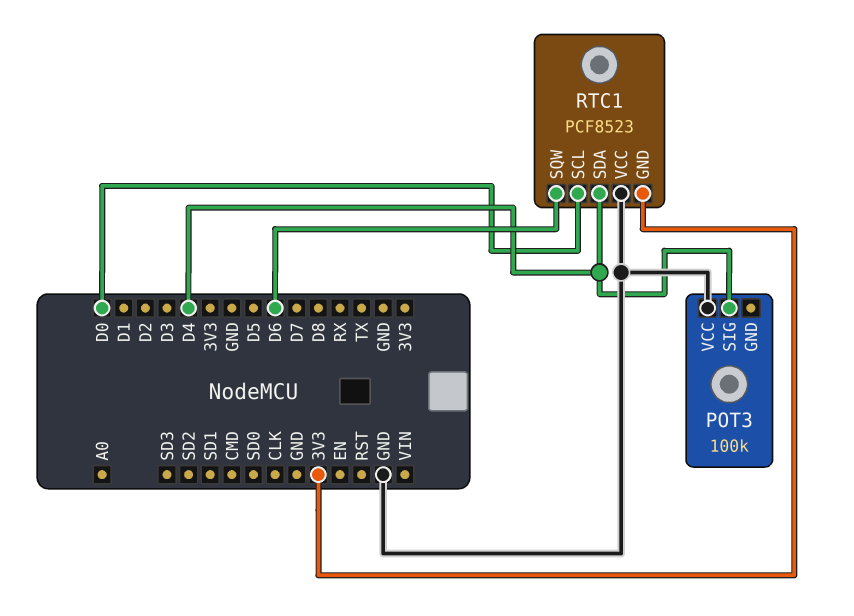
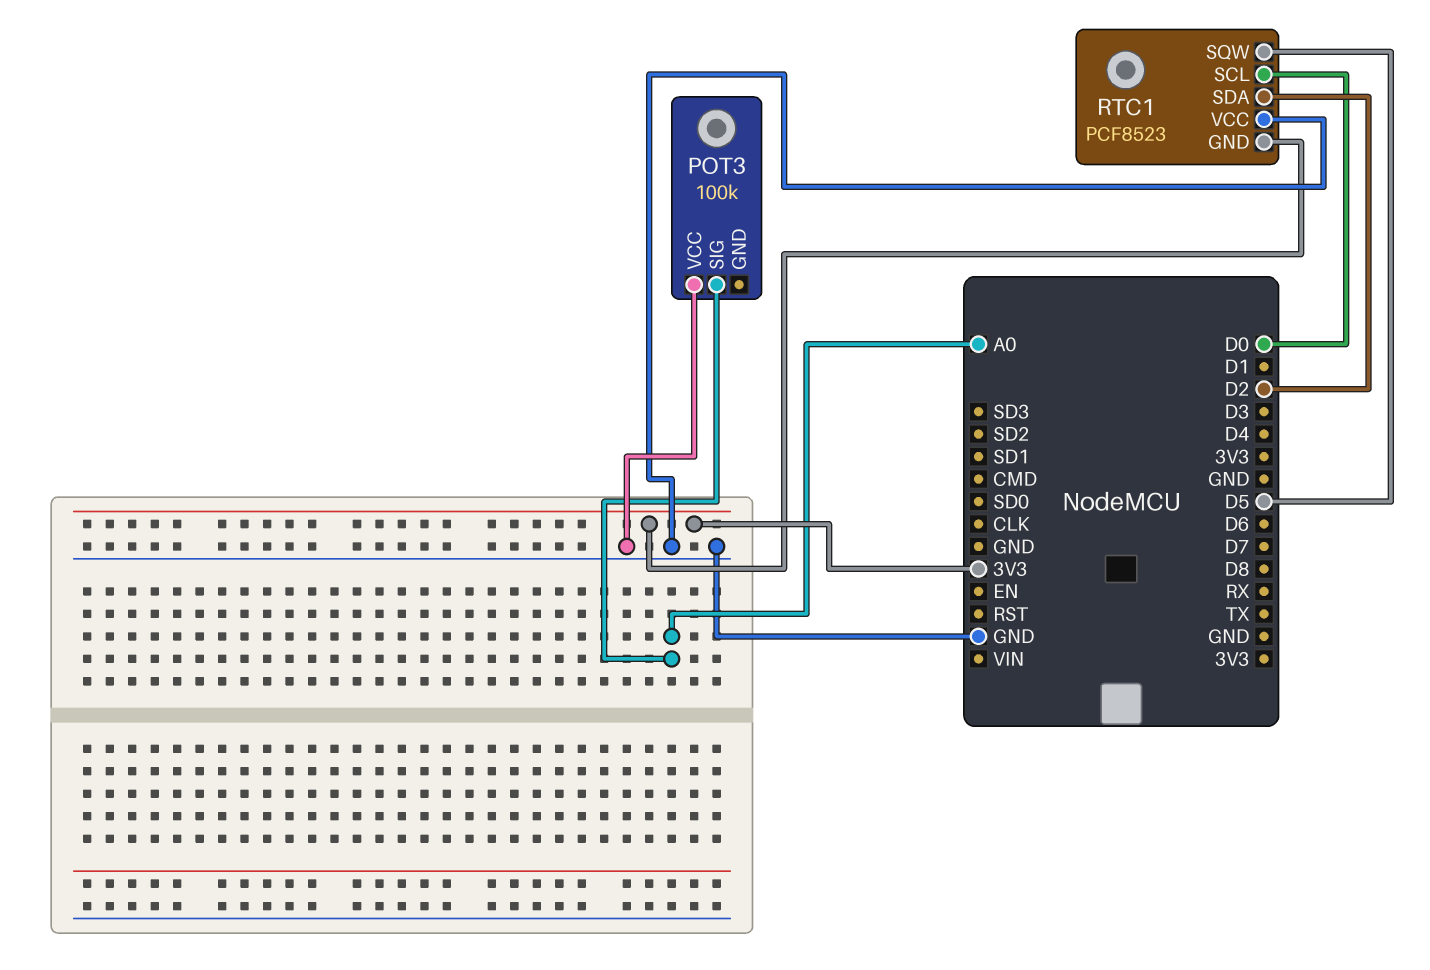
POT3 pin SIG: D4 -> A0
RTC1 pin SDA: D4 -> D2
RTC1 pin SQW: D6 -> D5

